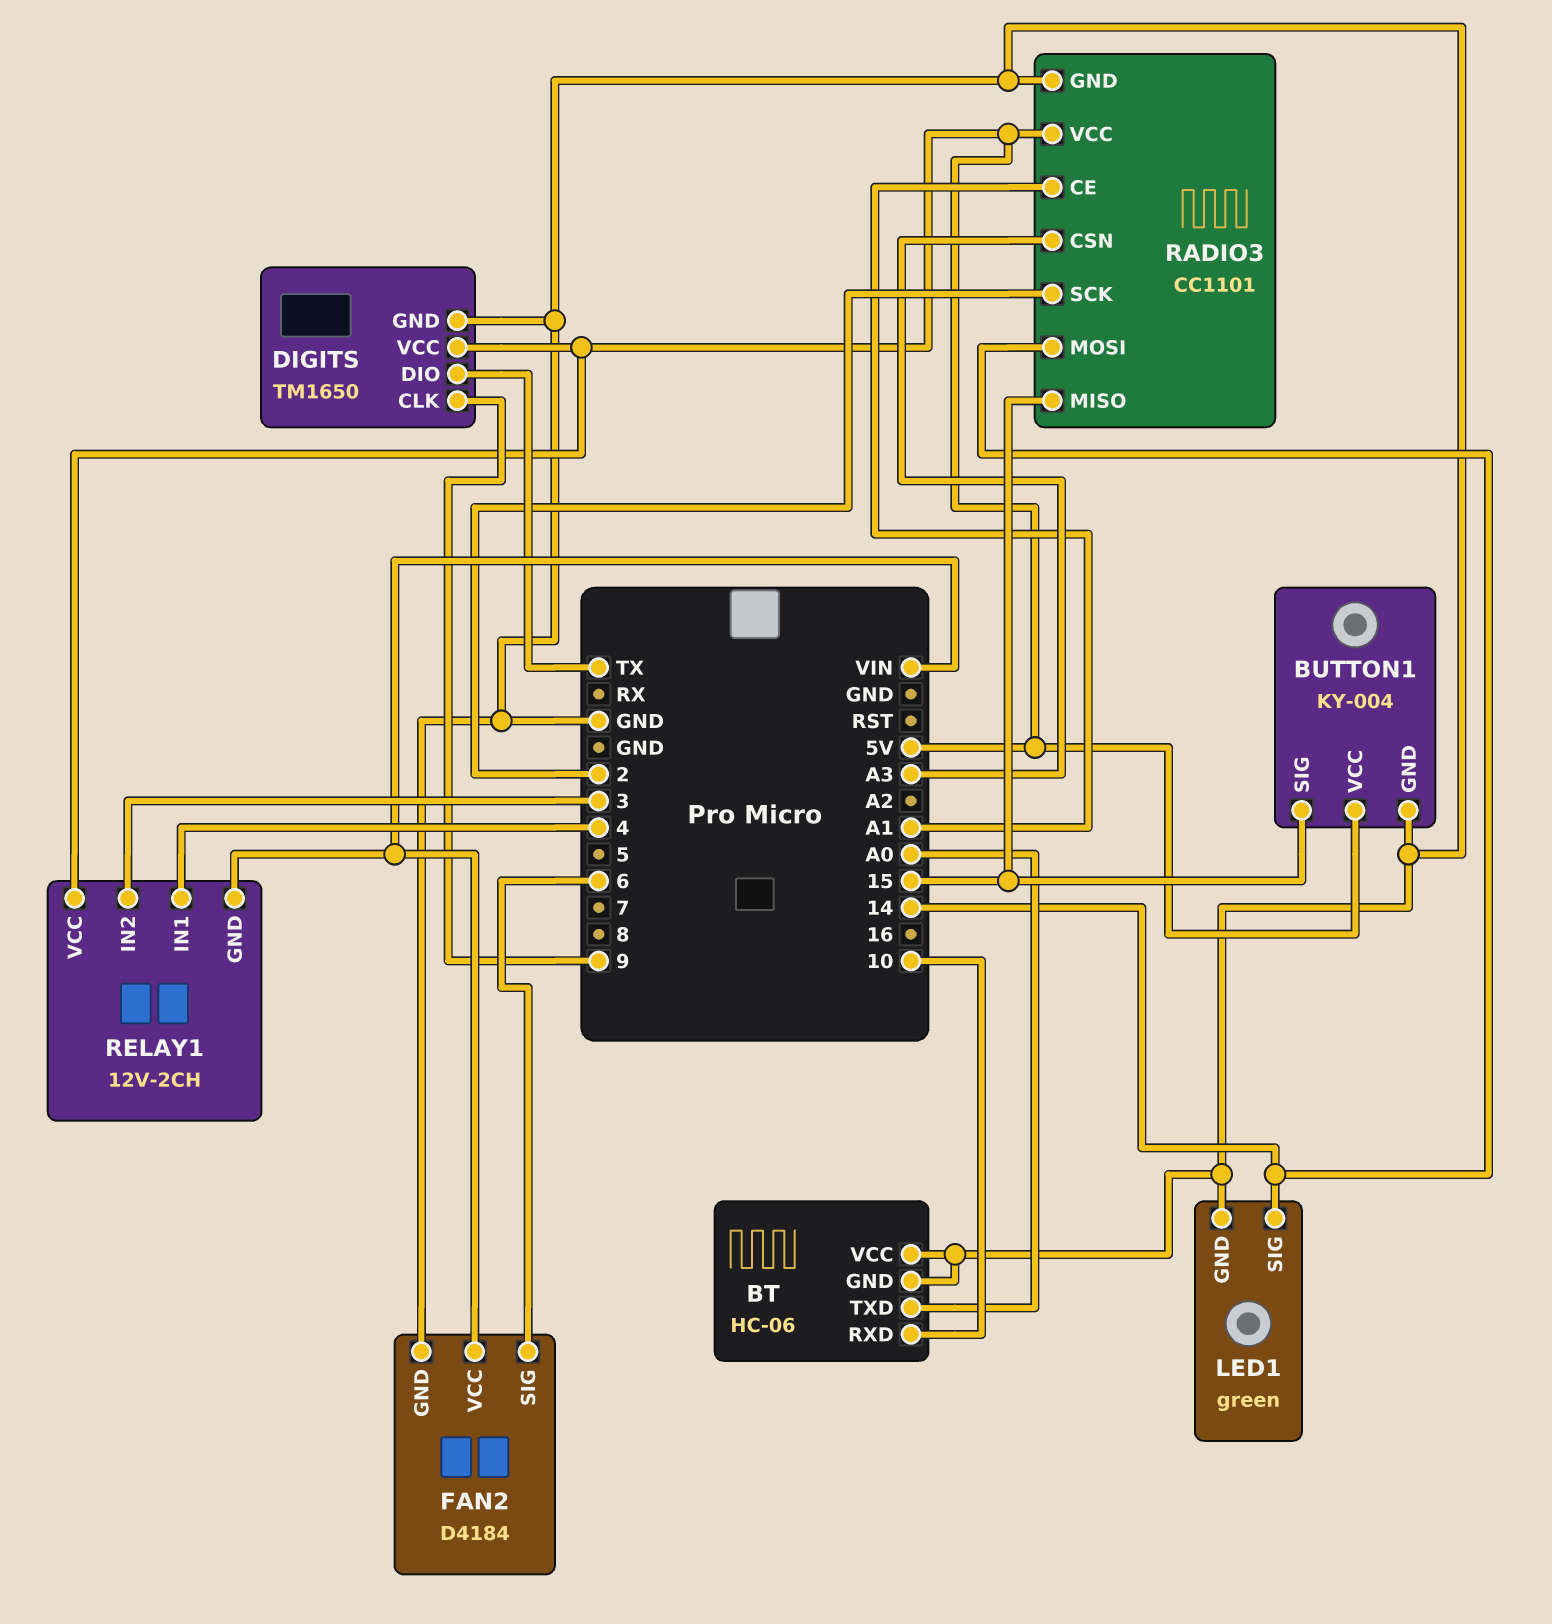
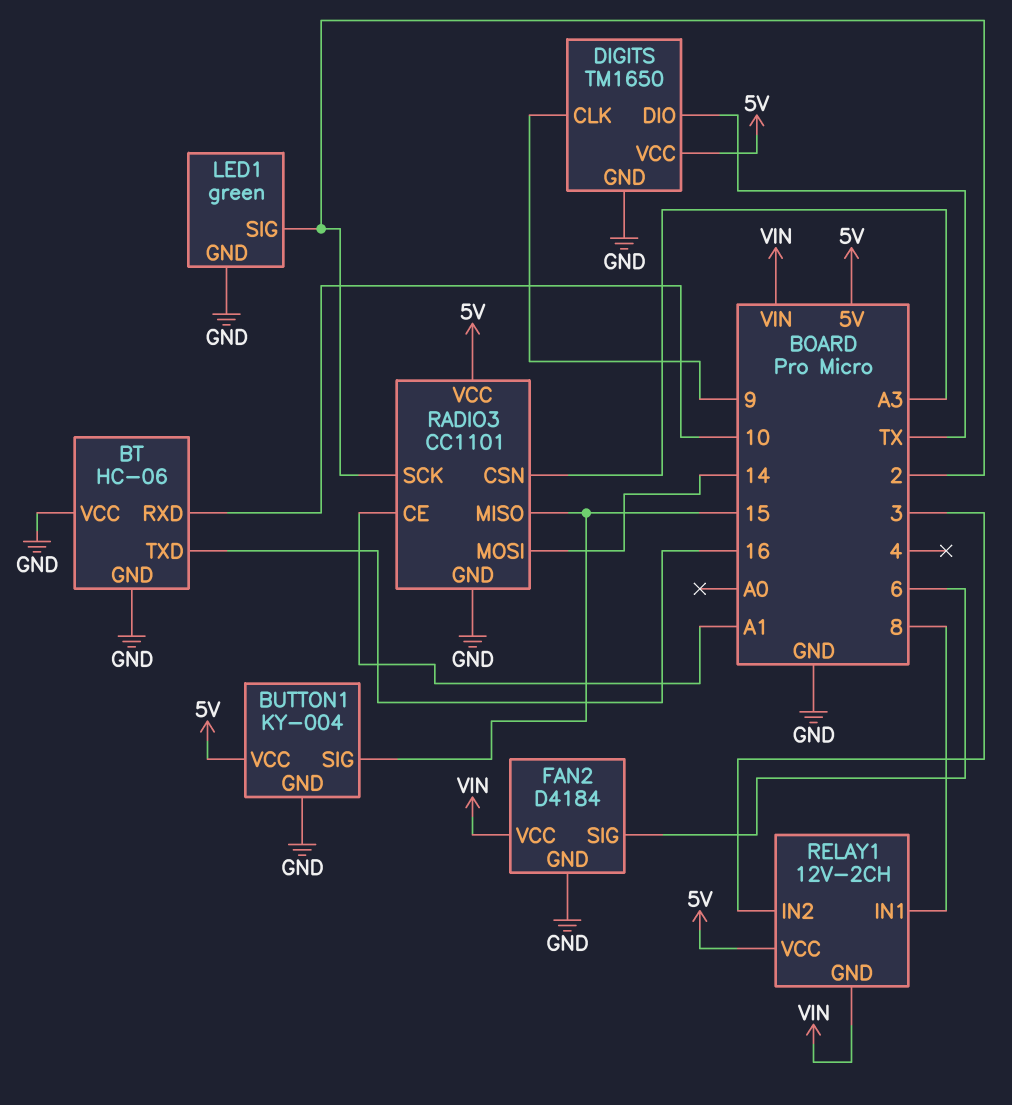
BT pin TXD: A0 -> 16
LED1 pin SIG: 14 -> 2
RELAY1 pin IN1: 4 -> 8

